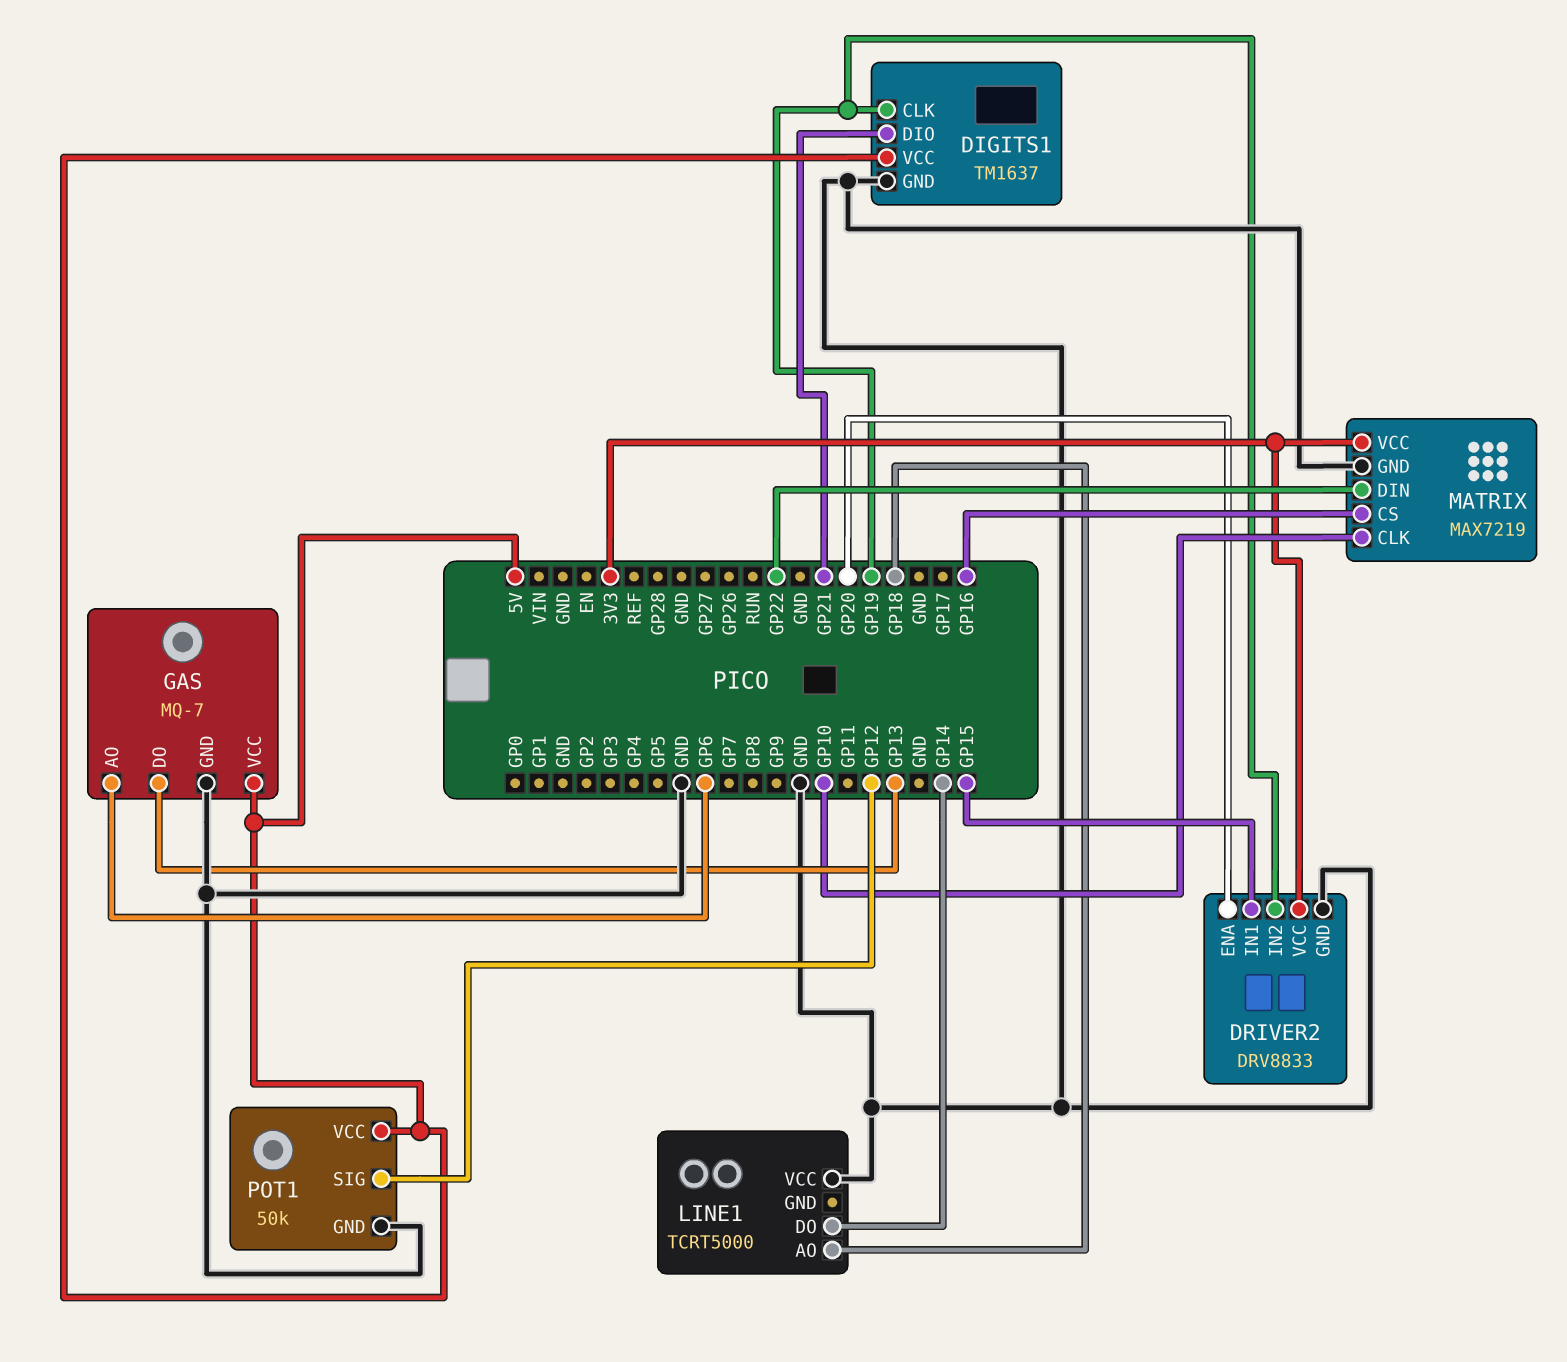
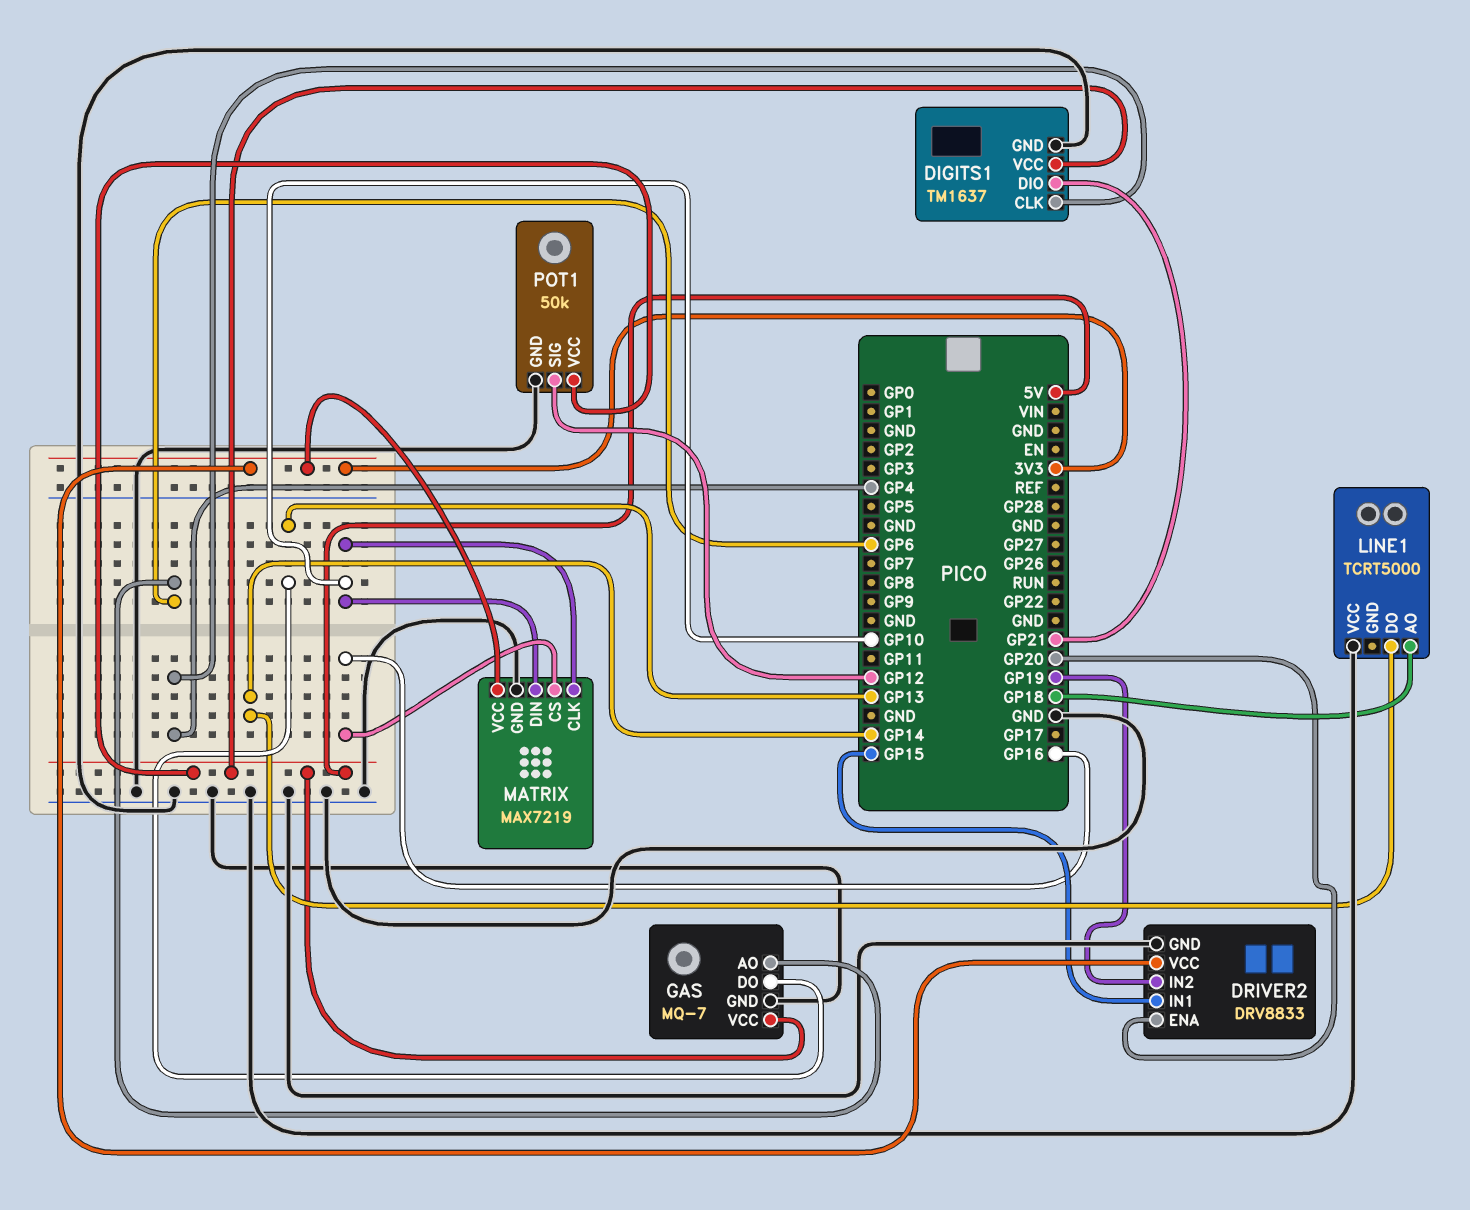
DIGITS1 pin CLK: GP19 -> GP4
MATRIX pin DIN: GP22 -> GP10

